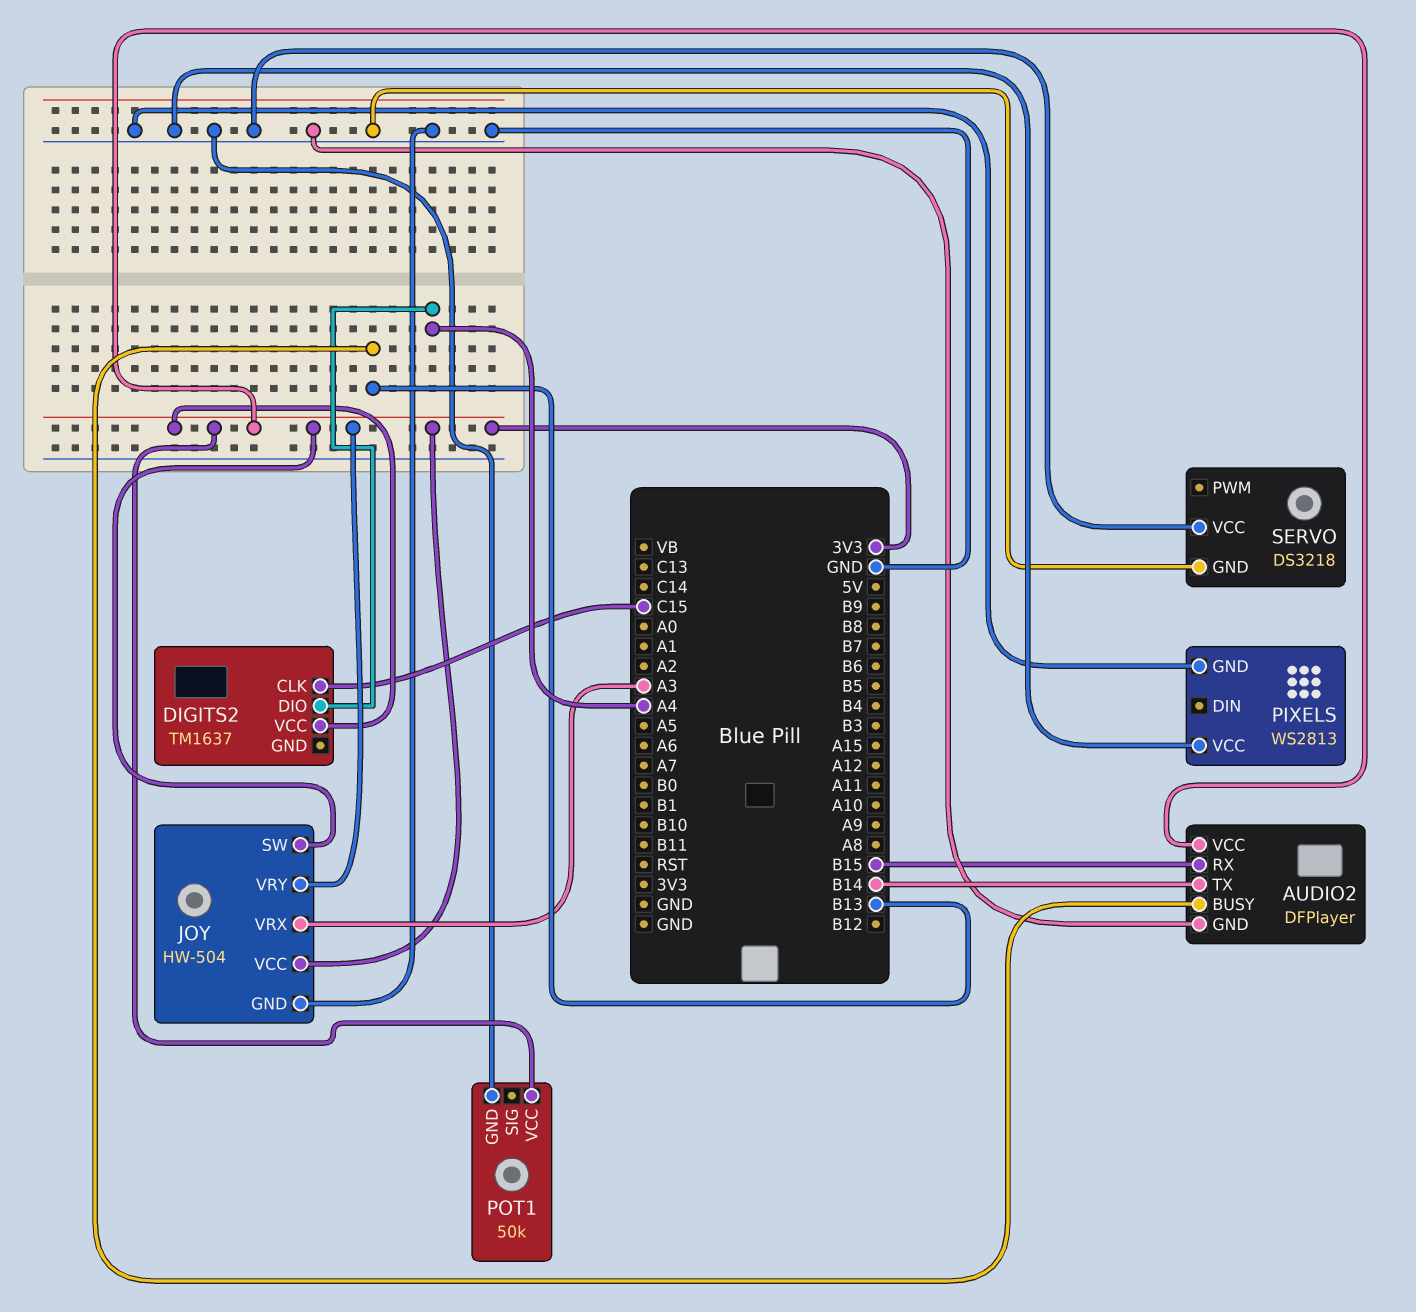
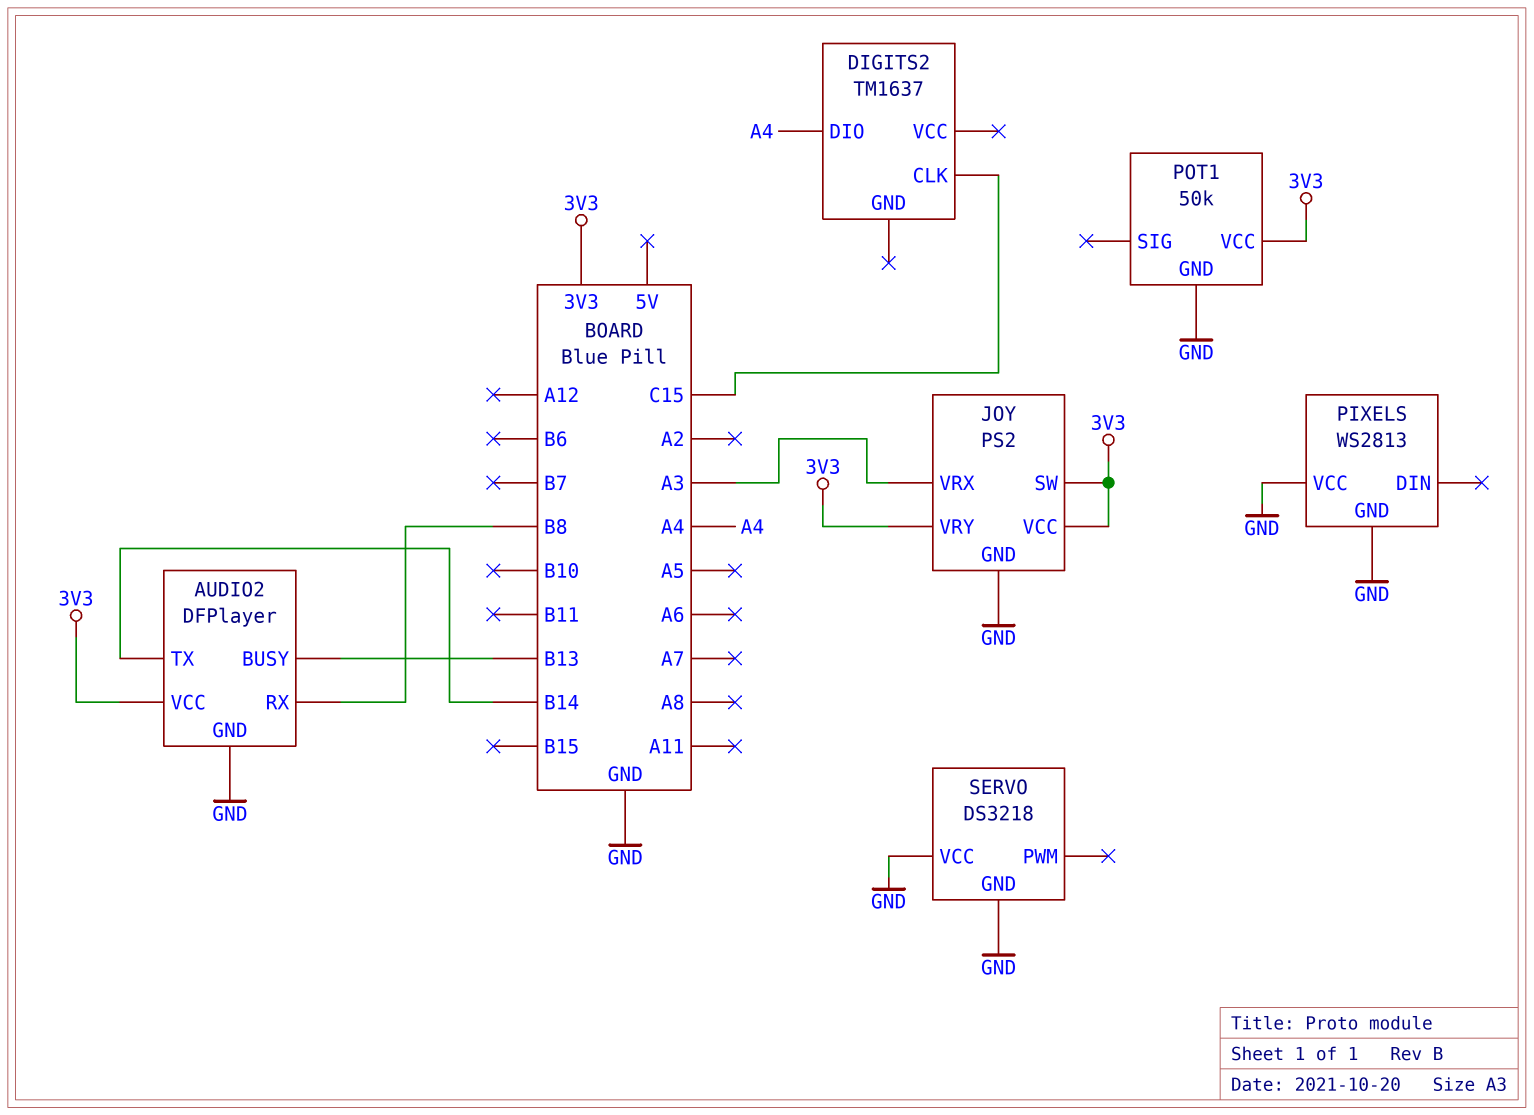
AUDIO2 pin RX: B15 -> B8
DIGITS2 pin VCC: 3V3 -> none
JOY: HW-504 -> PS2

